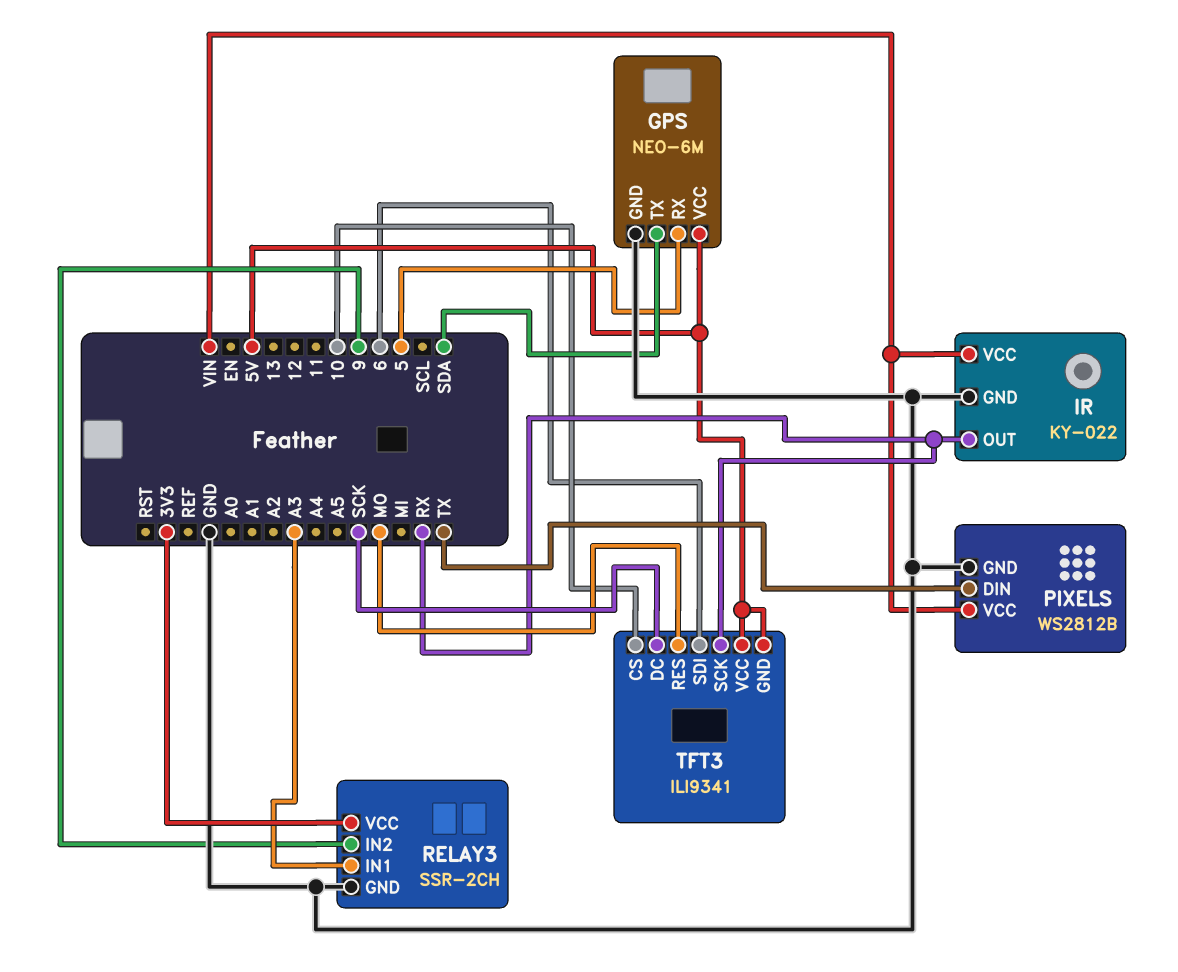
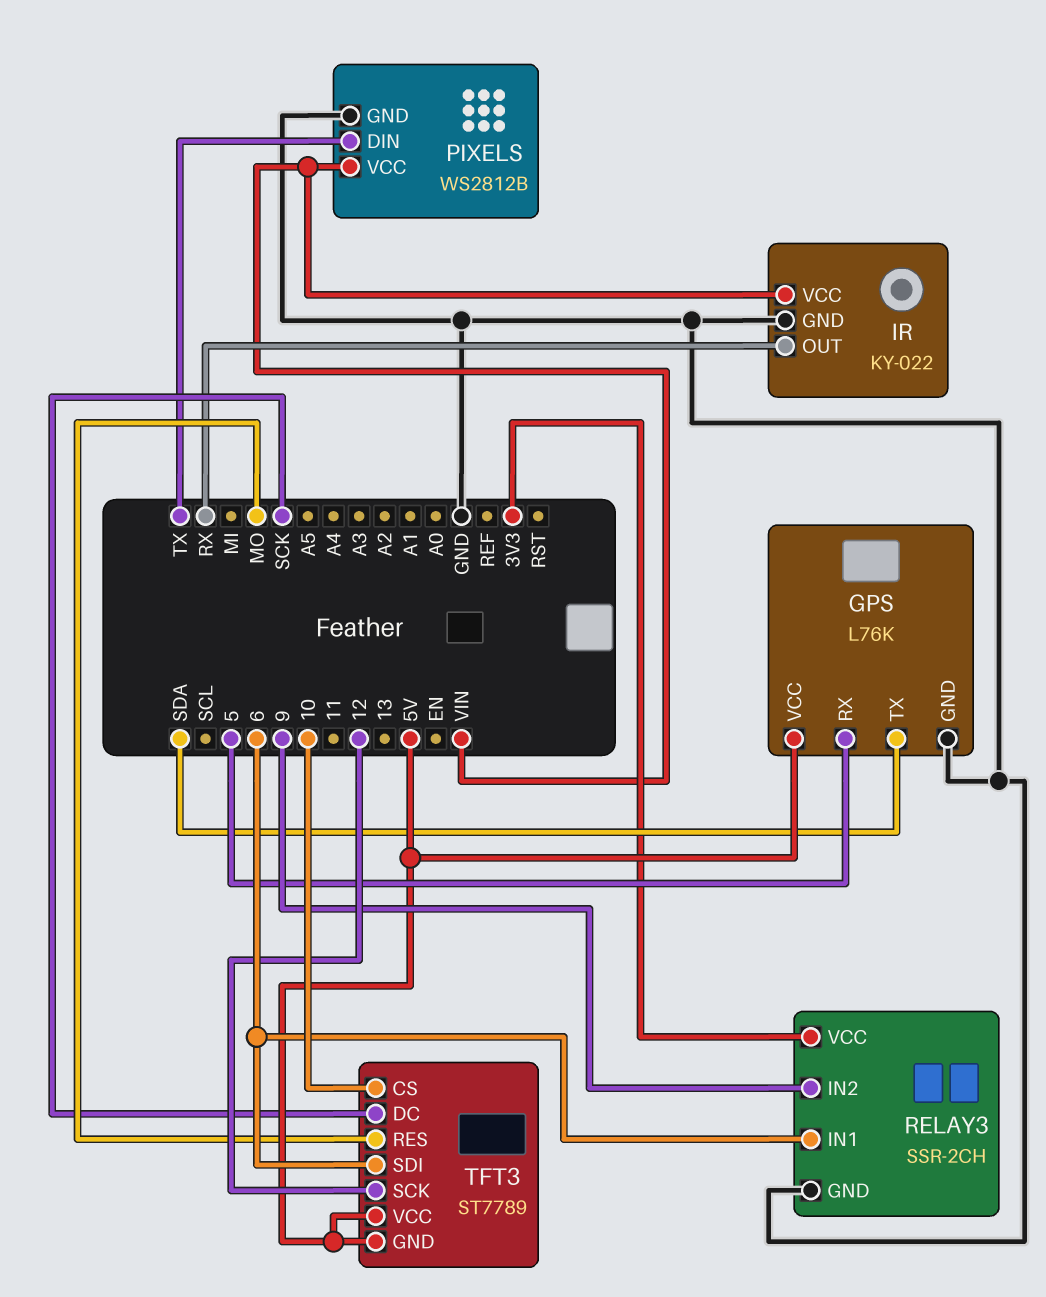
GPS: NEO-6M -> L76K
RELAY3 pin IN1: A3 -> 6
TFT3: ILI9341 -> ST7789
TFT3 pin SCK: RX -> 12

